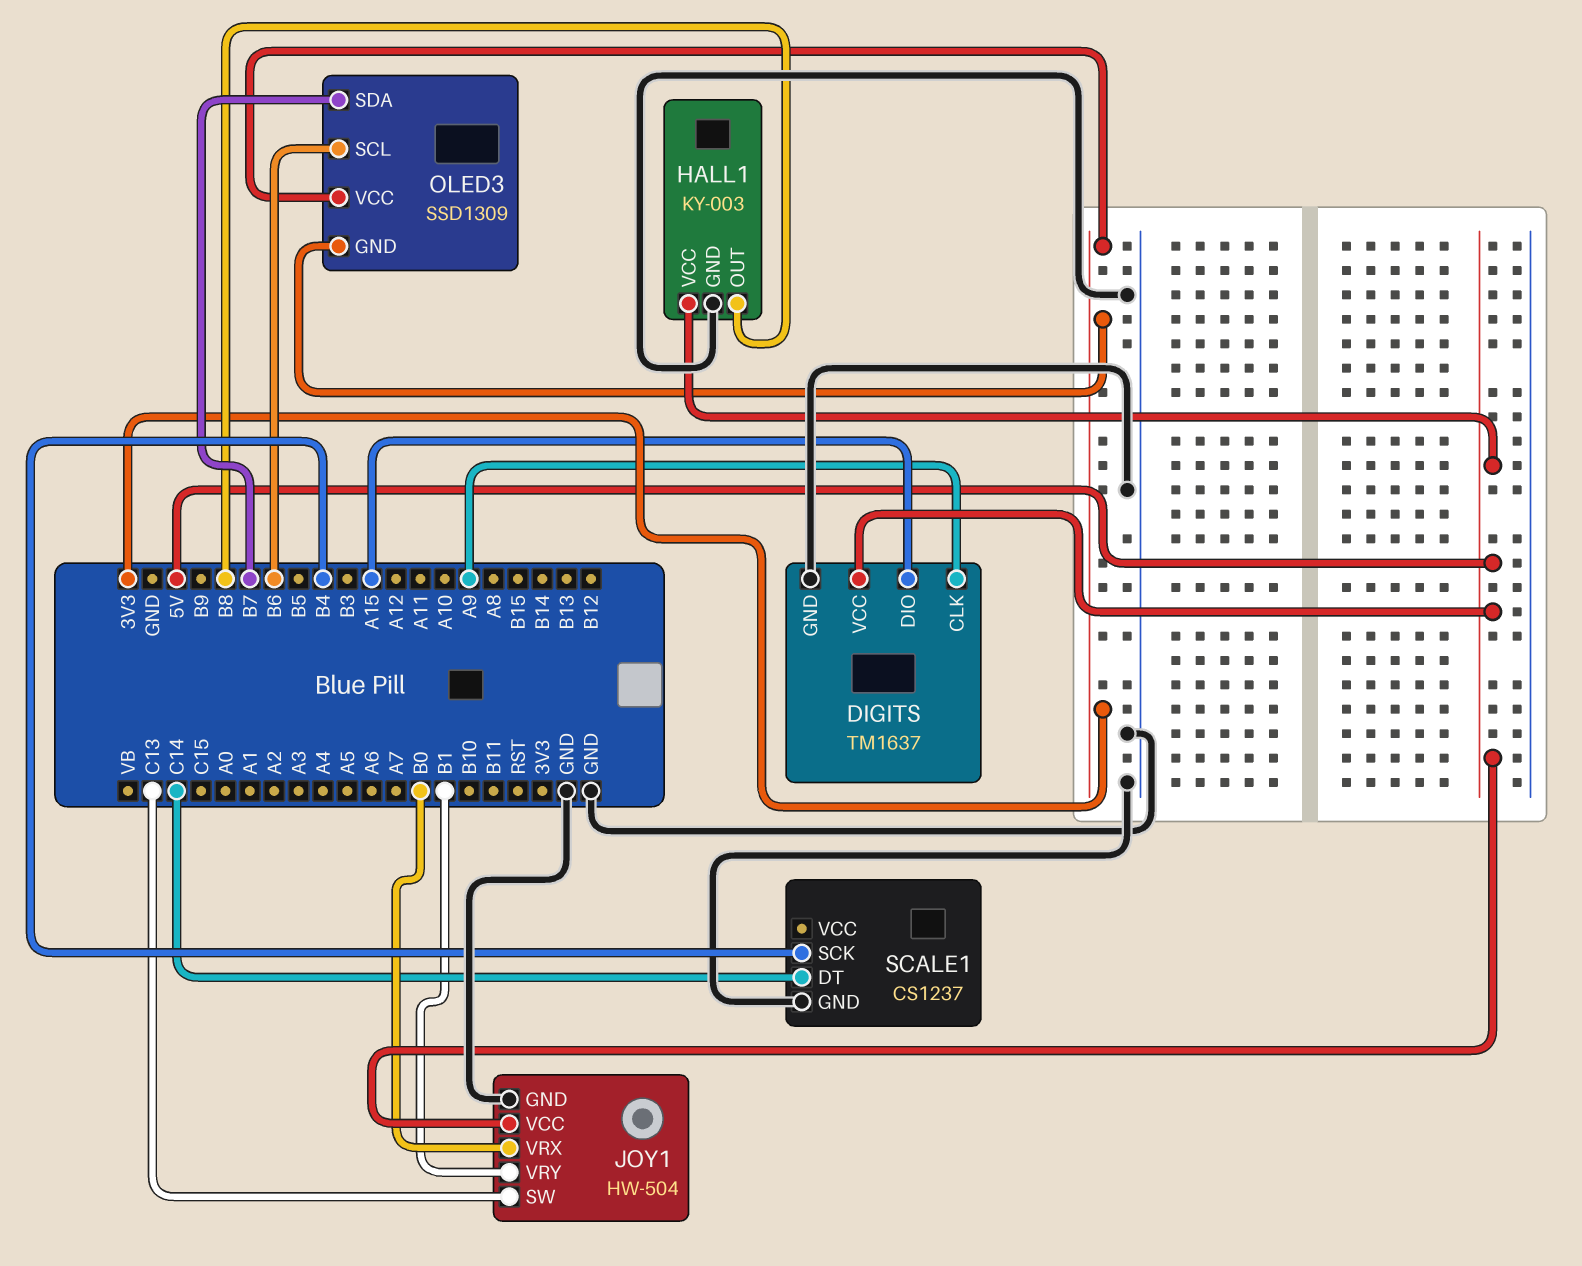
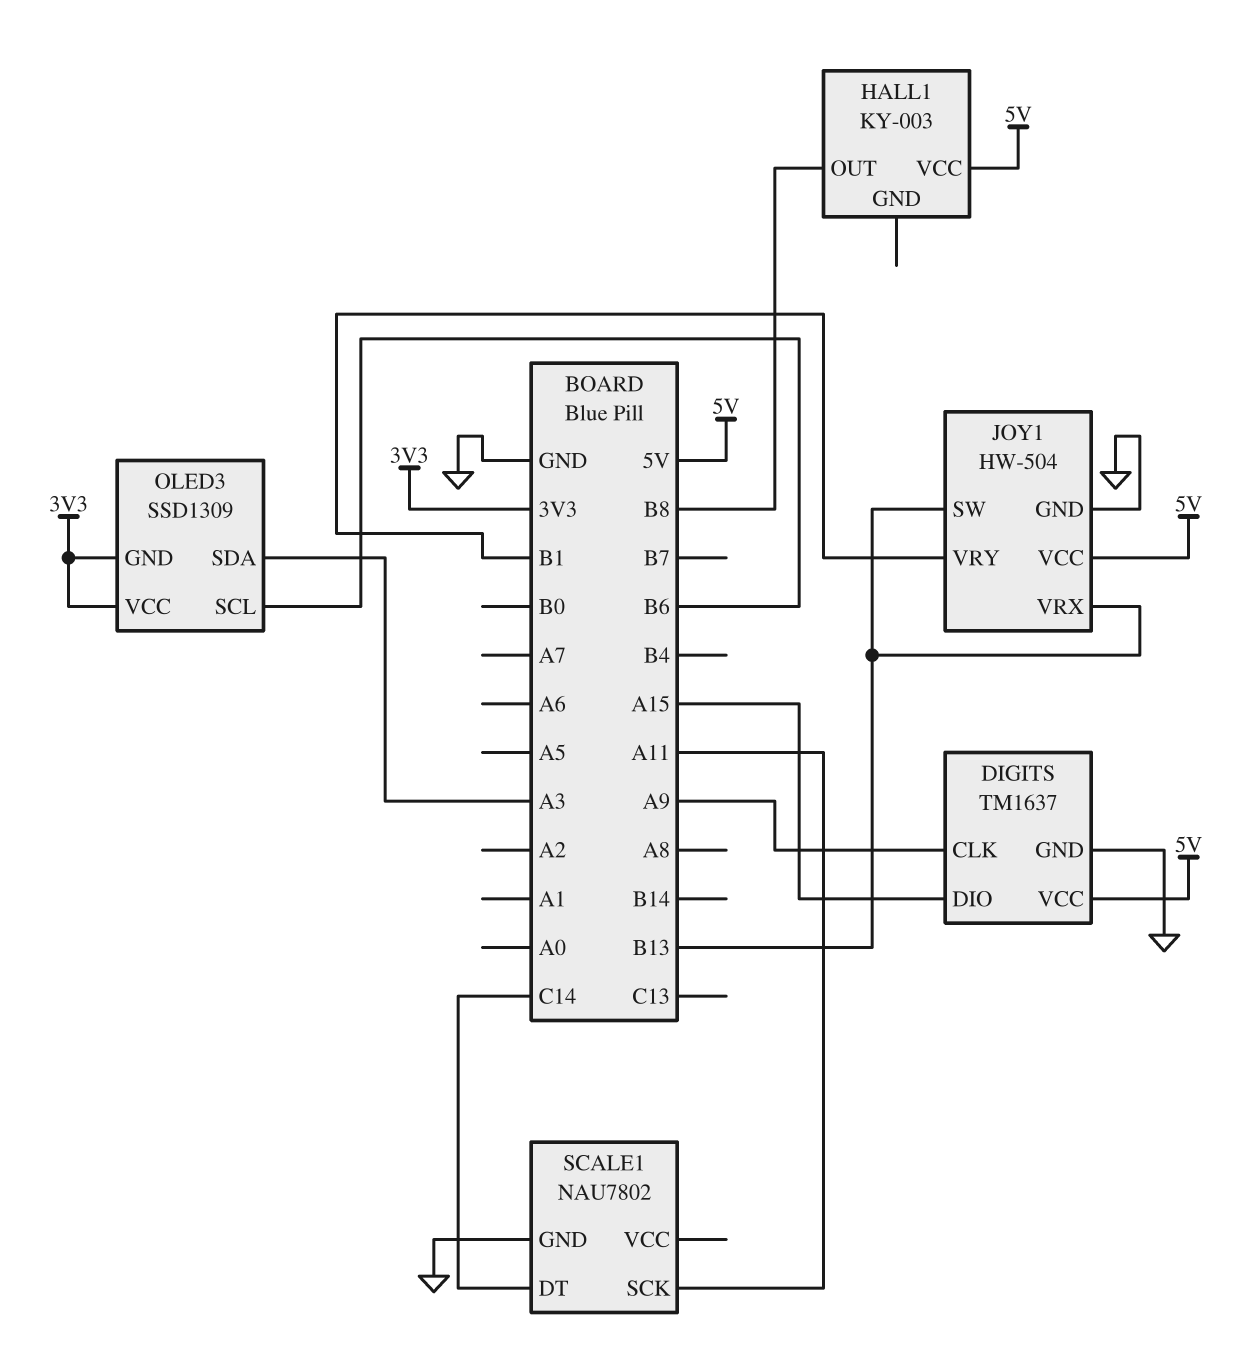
HALL1 pin GND: GND -> none
JOY1 pin SW: C13 -> B13
JOY1 pin VRX: B0 -> B13
OLED3 pin SDA: B7 -> A3
SCALE1: CS1237 -> NAU7802
SCALE1 pin SCK: B4 -> A11

